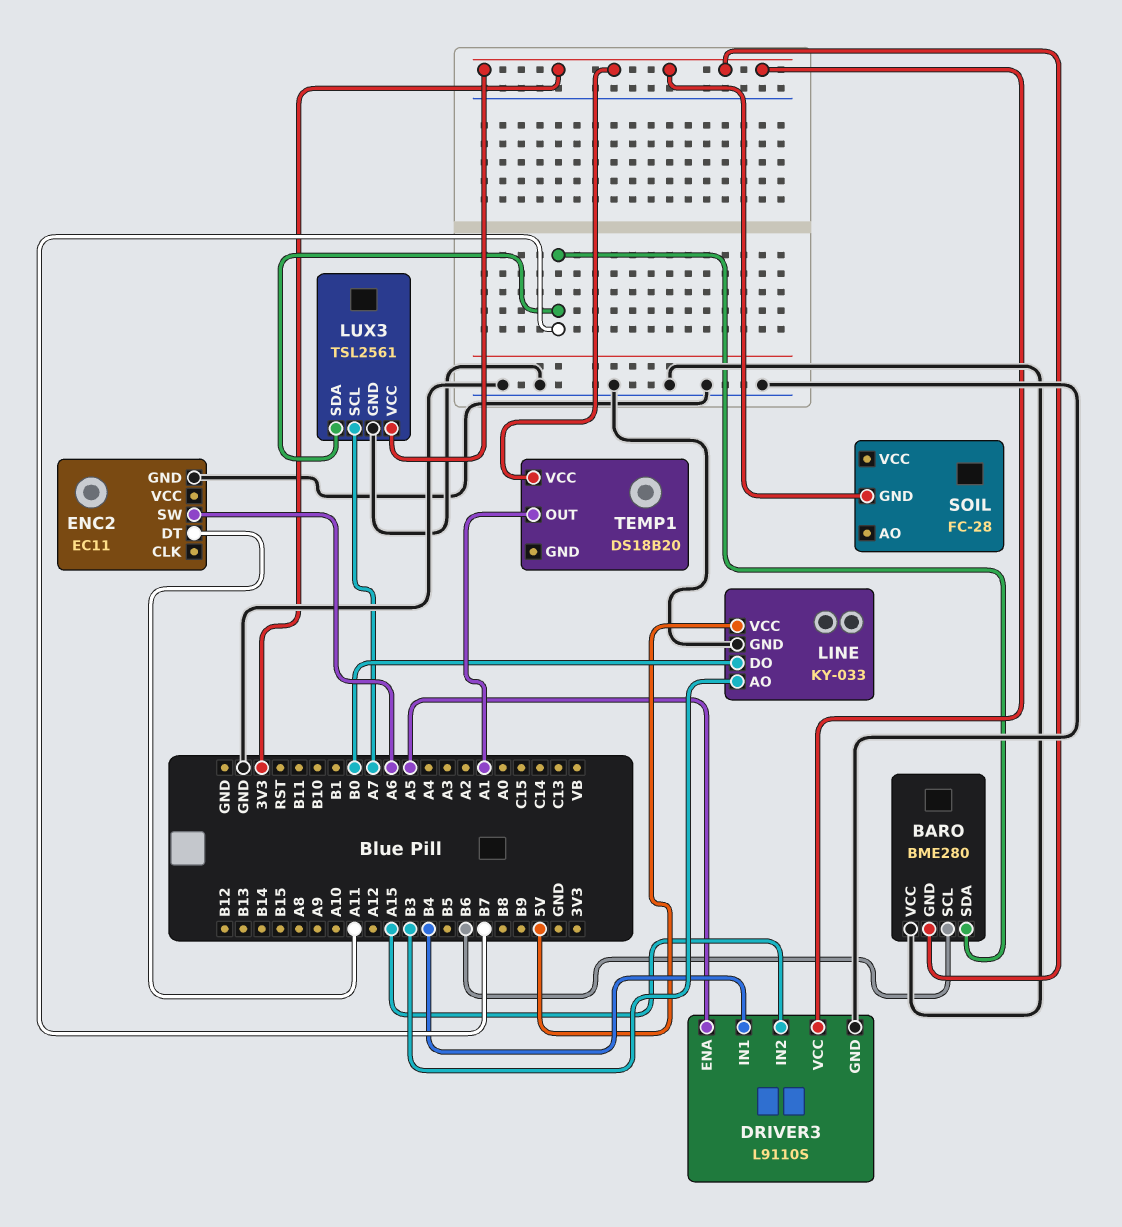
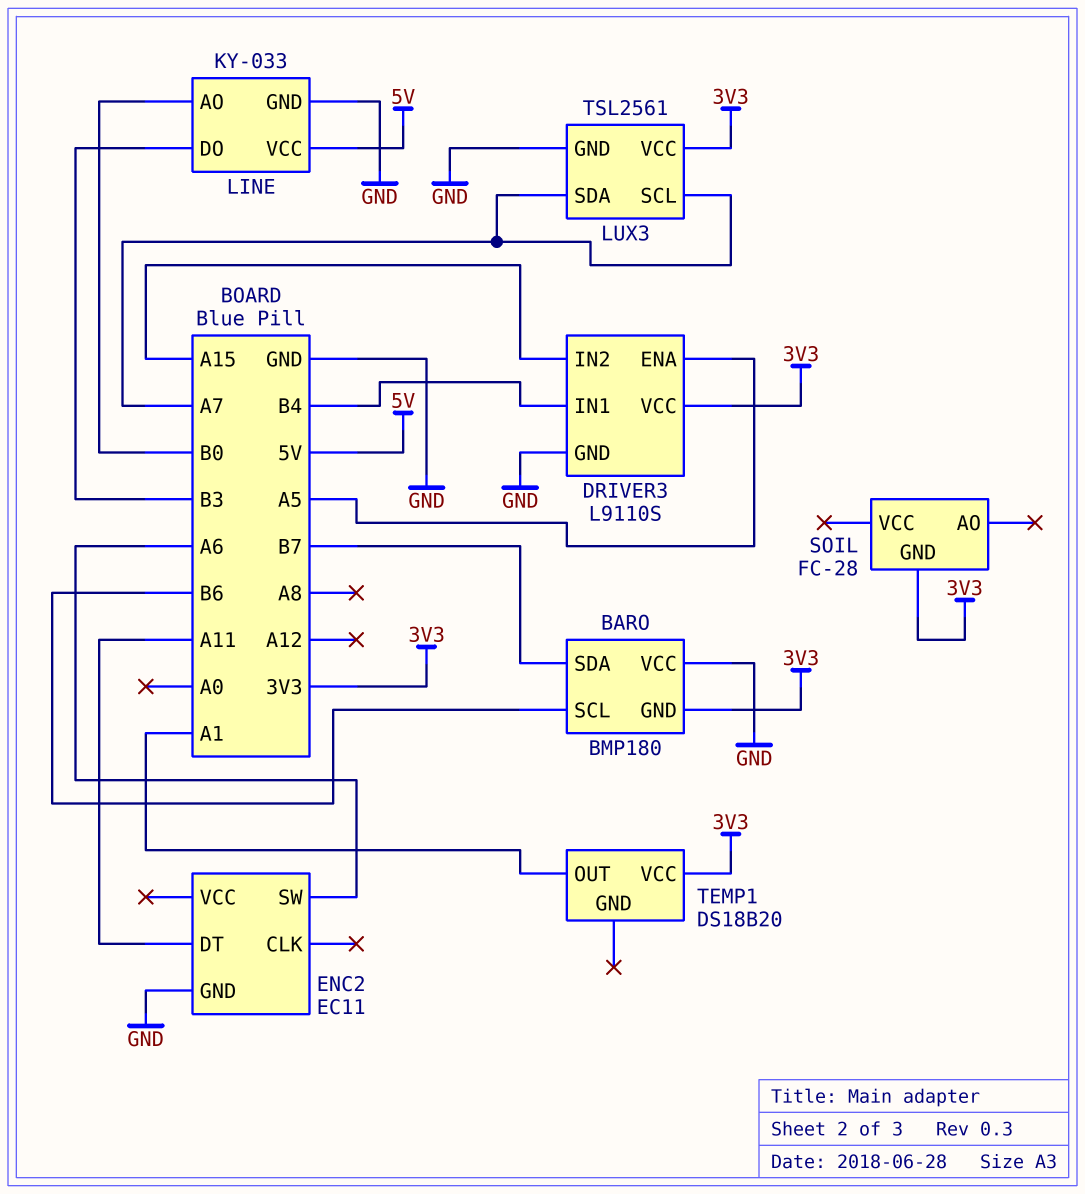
BARO: BME280 -> BMP180
LINE pin AO: B3 -> B0
LINE pin DO: B0 -> B3
LUX3 pin SDA: B7 -> A7

